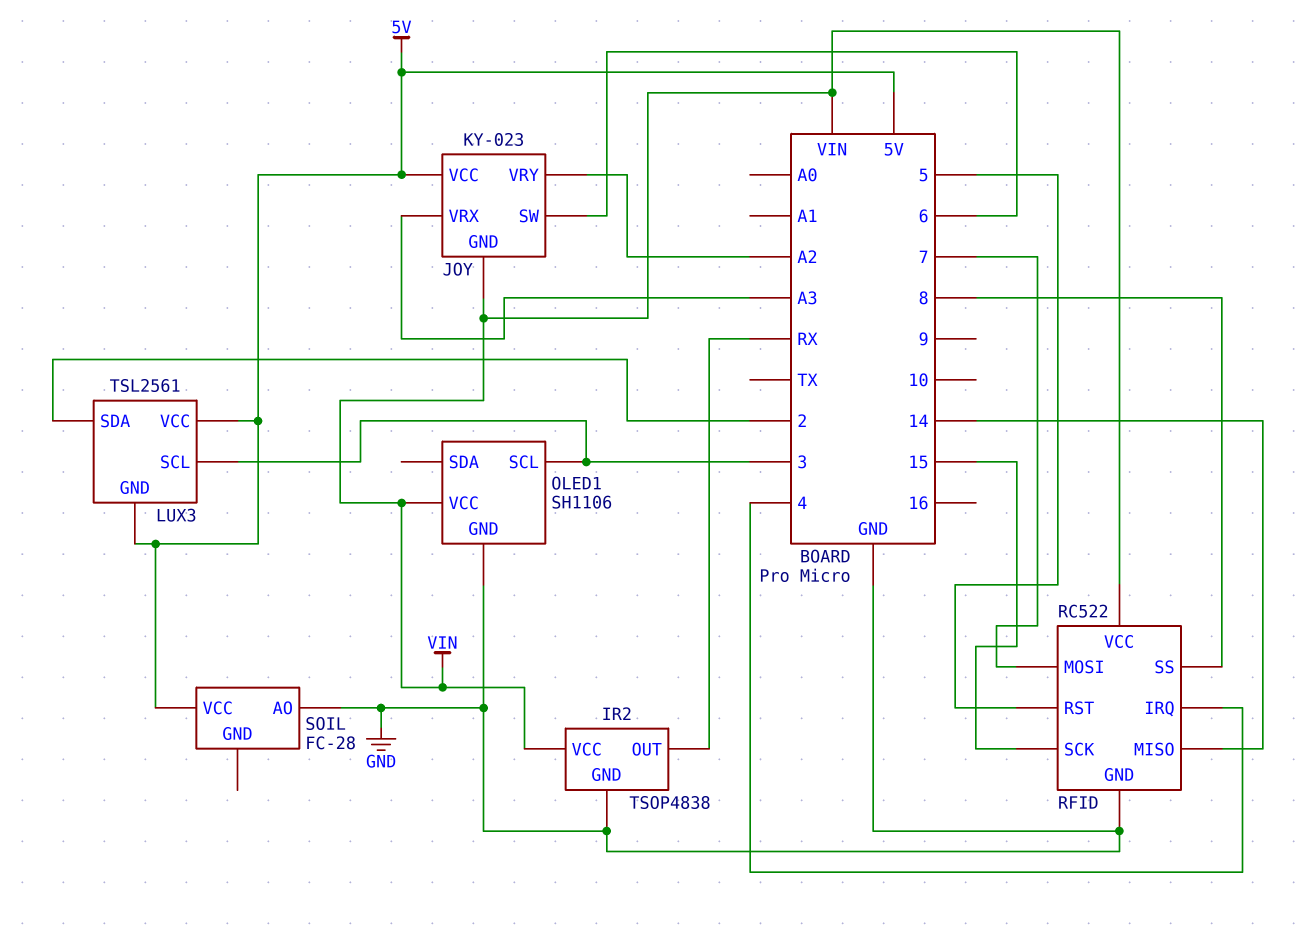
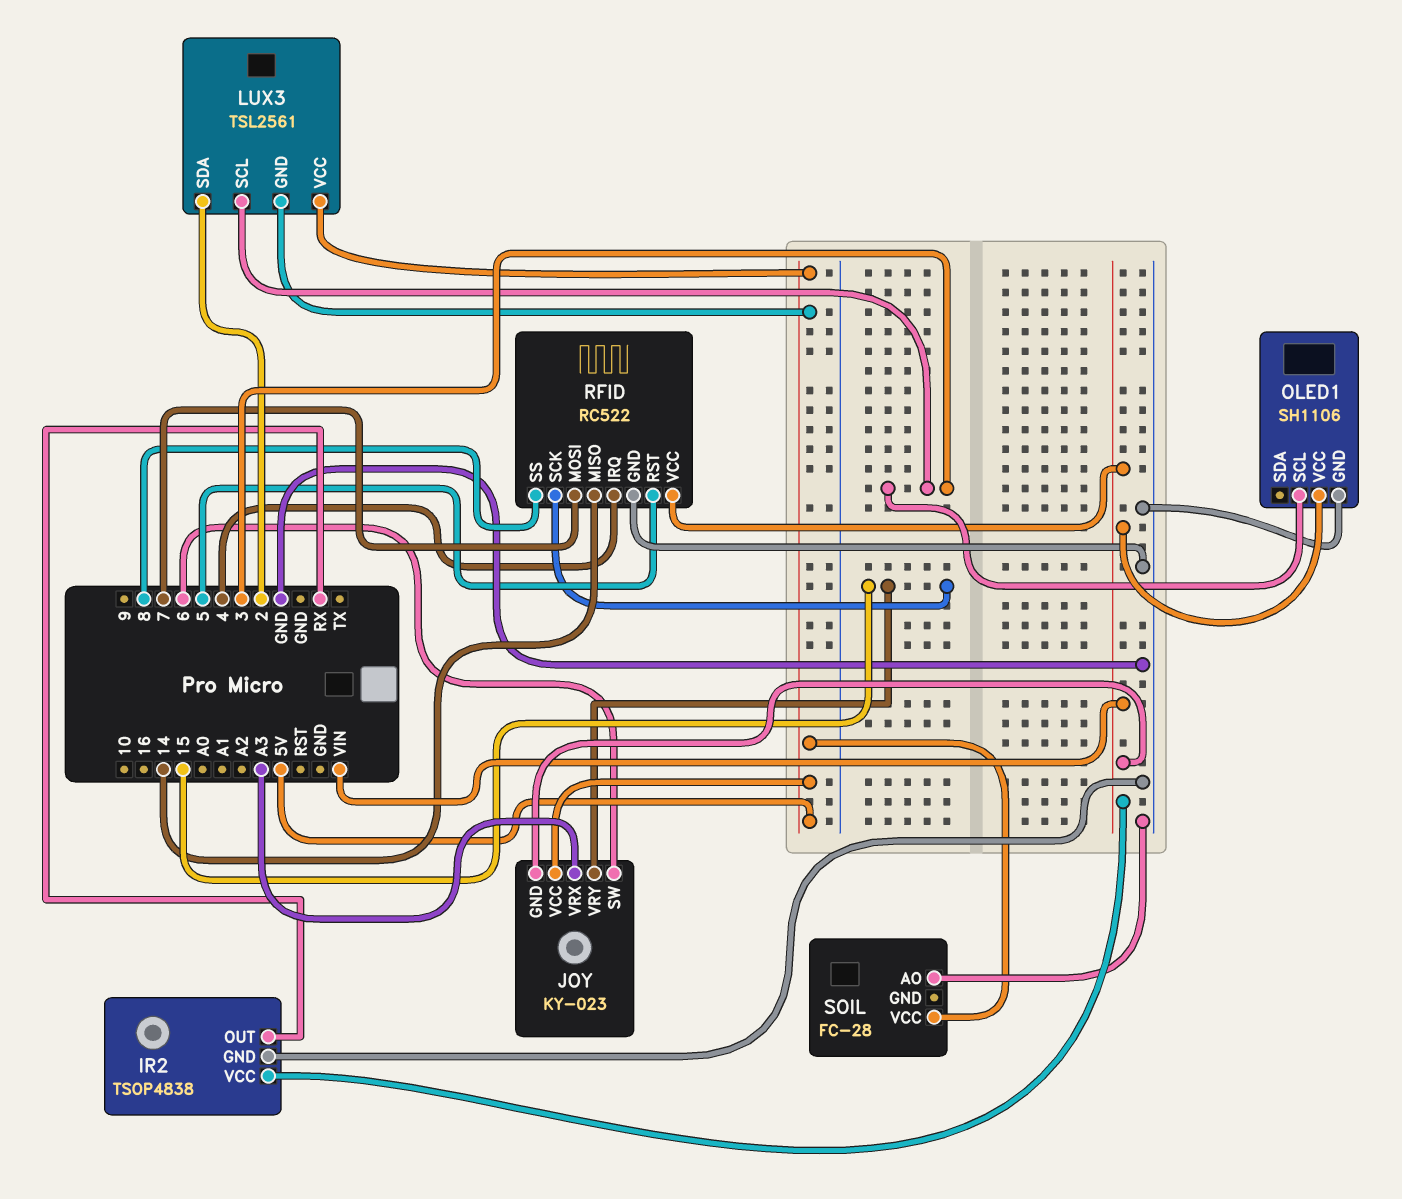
JOY pin VRY: A2 -> 15

